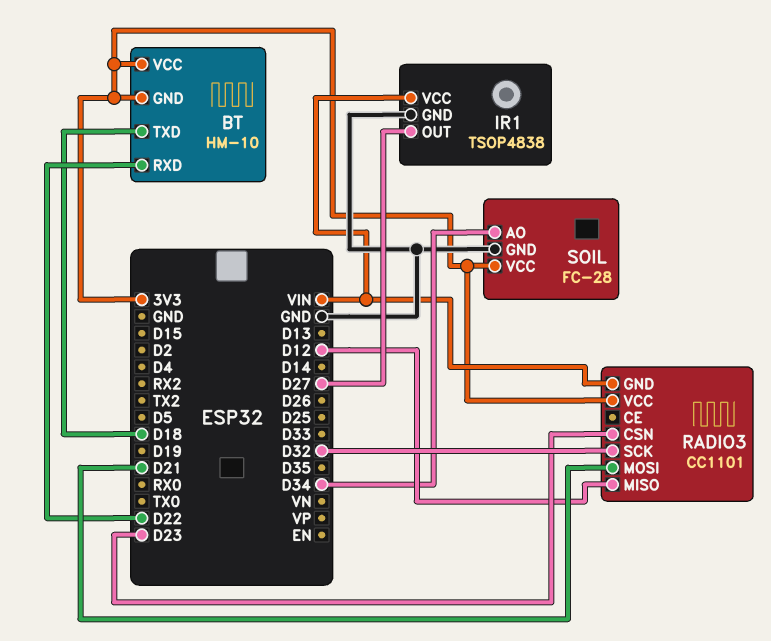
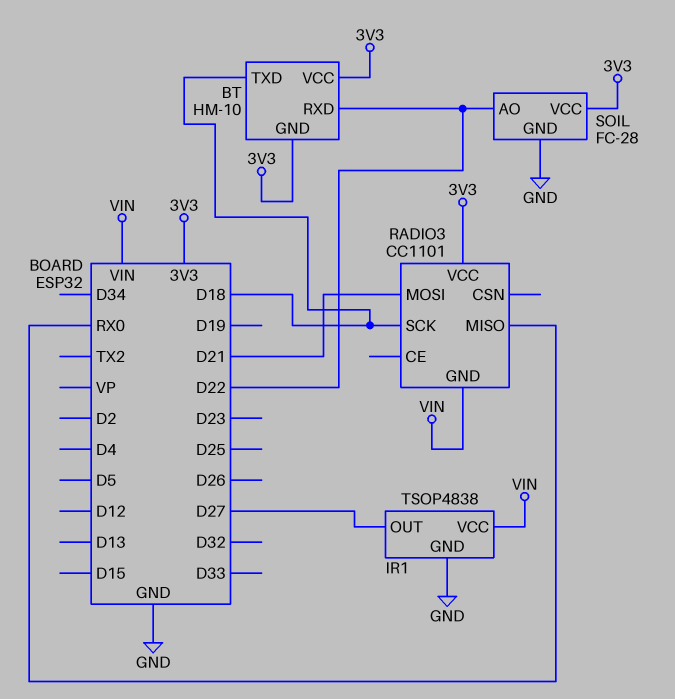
RADIO3 pin CSN: D23 -> none
RADIO3 pin MISO: D12 -> RX0
RADIO3 pin SCK: D32 -> D18
SOIL pin AO: D34 -> D22

